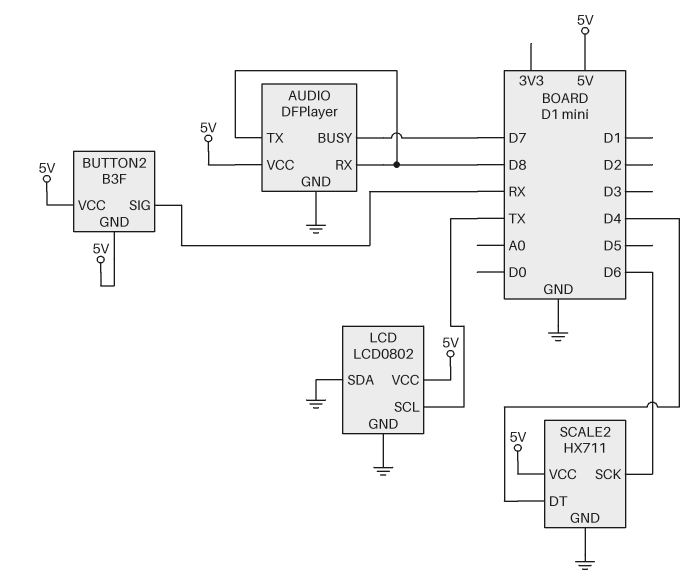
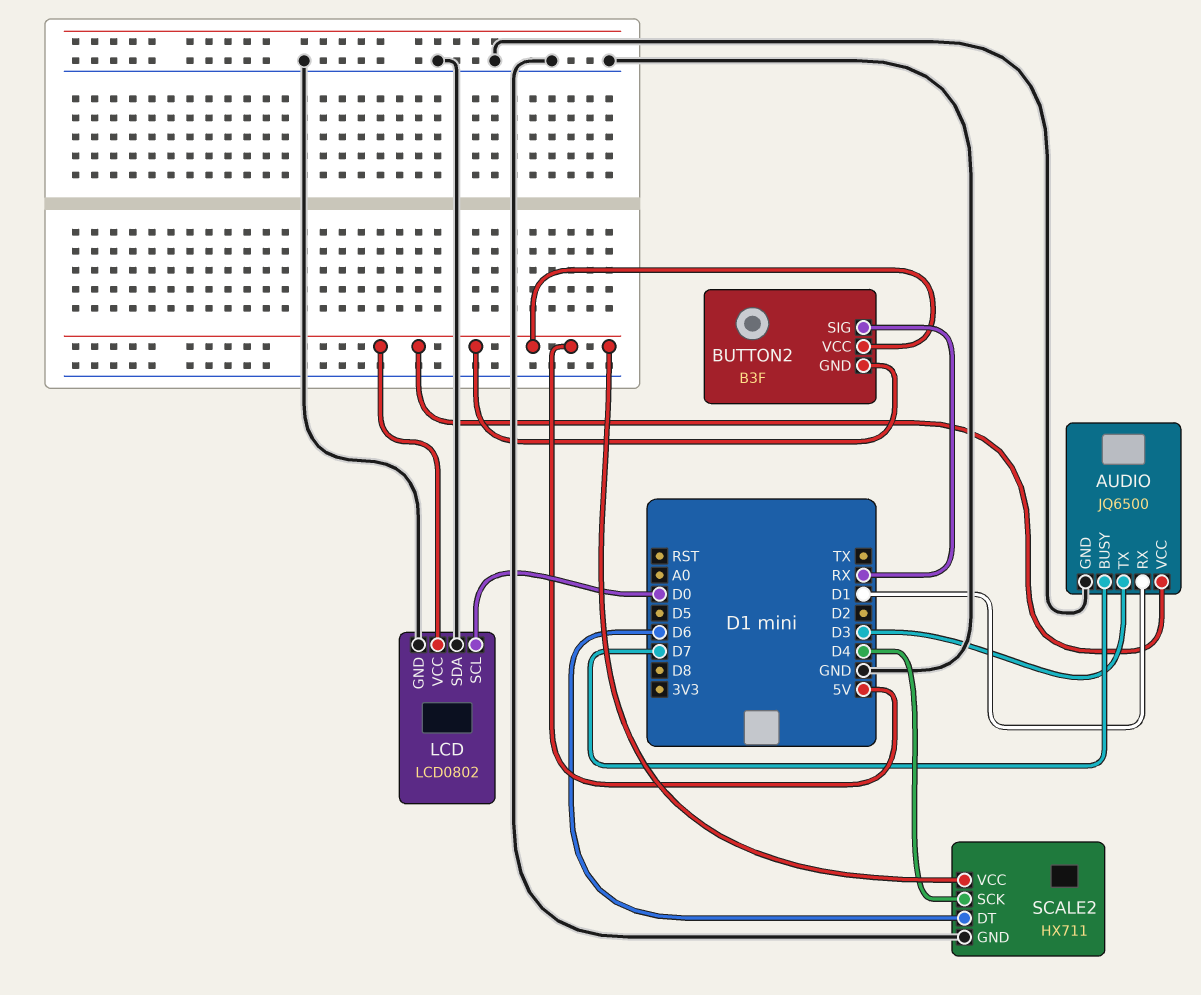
AUDIO: DFPlayer -> JQ6500
AUDIO pin RX: D8 -> D1
AUDIO pin TX: D8 -> D3
LCD pin SCL: TX -> D0
SCALE2 pin DT: D4 -> D6
SCALE2 pin SCK: D6 -> D4

